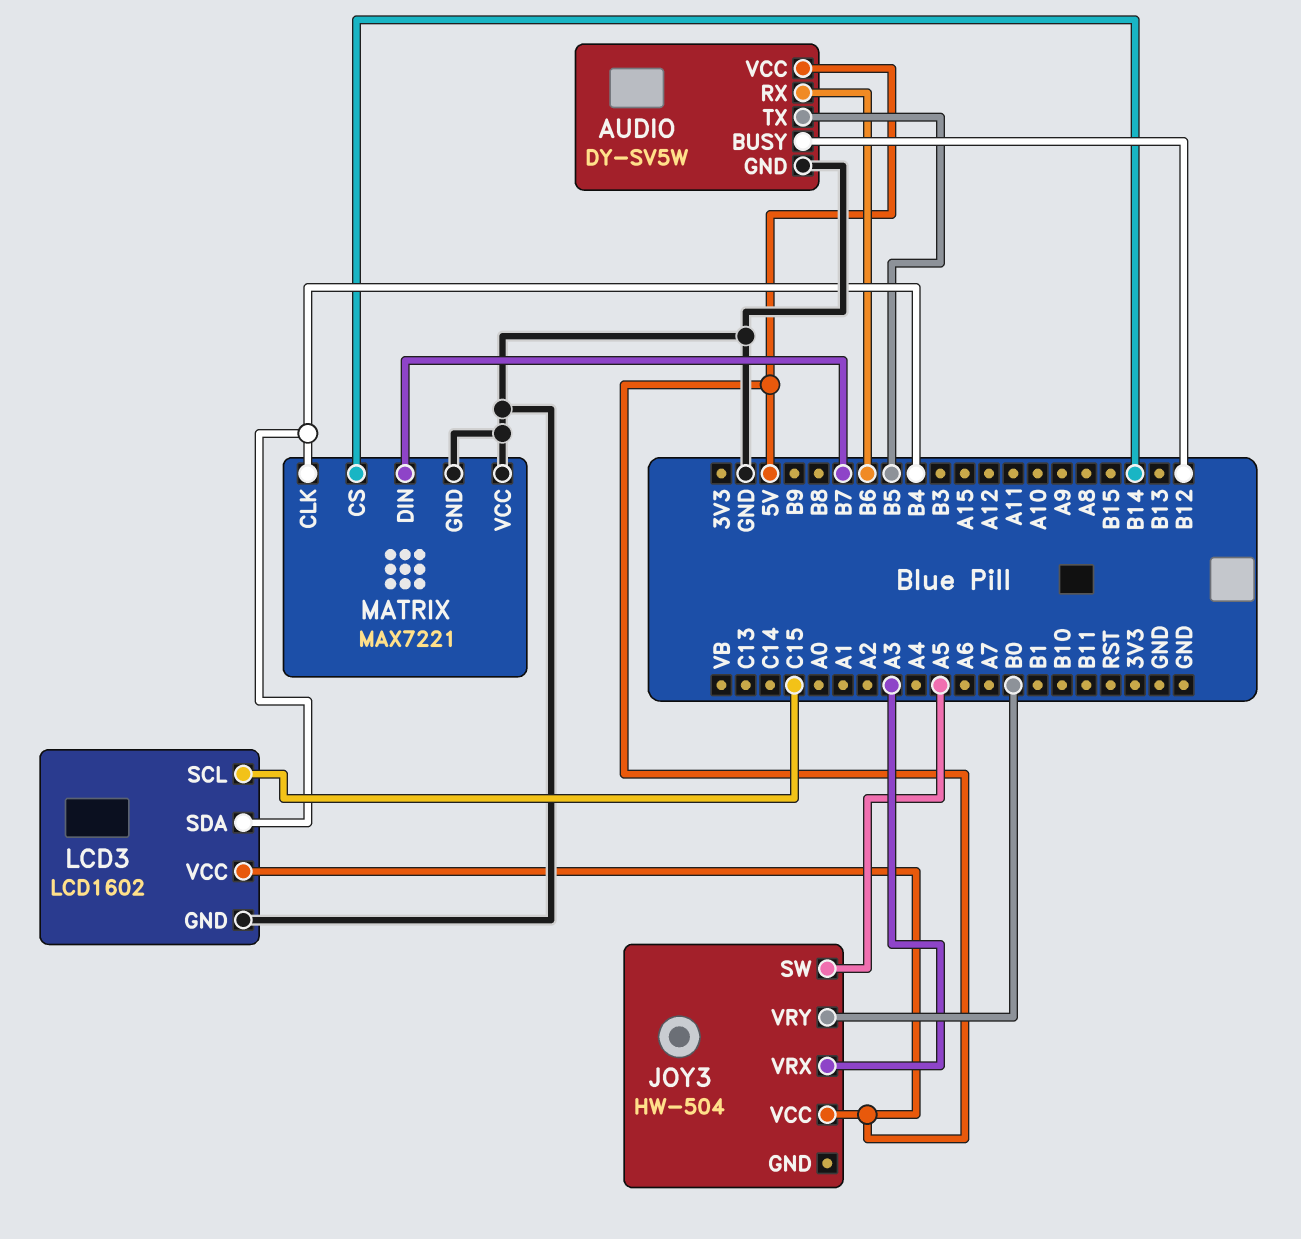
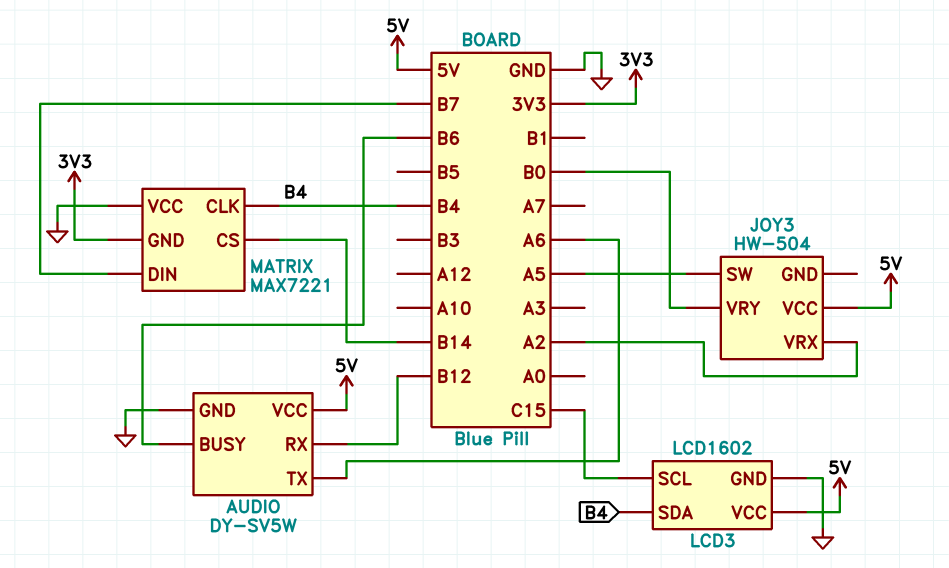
AUDIO pin BUSY: B12 -> B6
AUDIO pin RX: B6 -> B12
AUDIO pin TX: B5 -> A6
JOY3 pin VRX: A3 -> A2
MATRIX pin GND: GND -> 3V3

